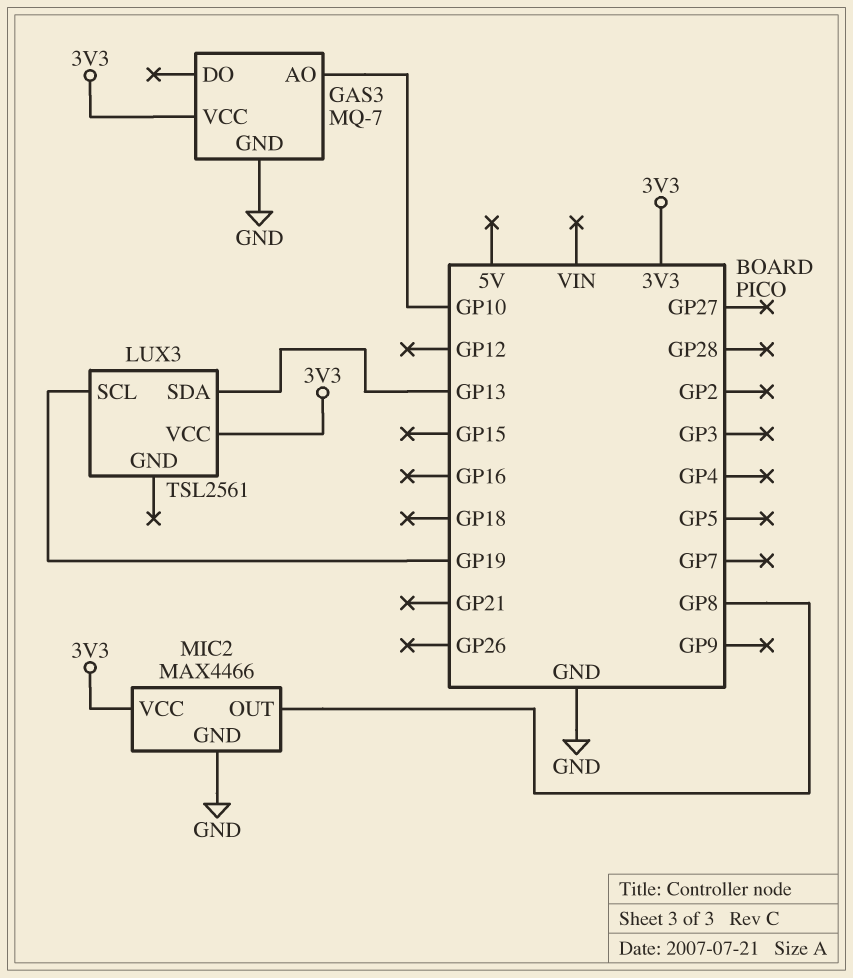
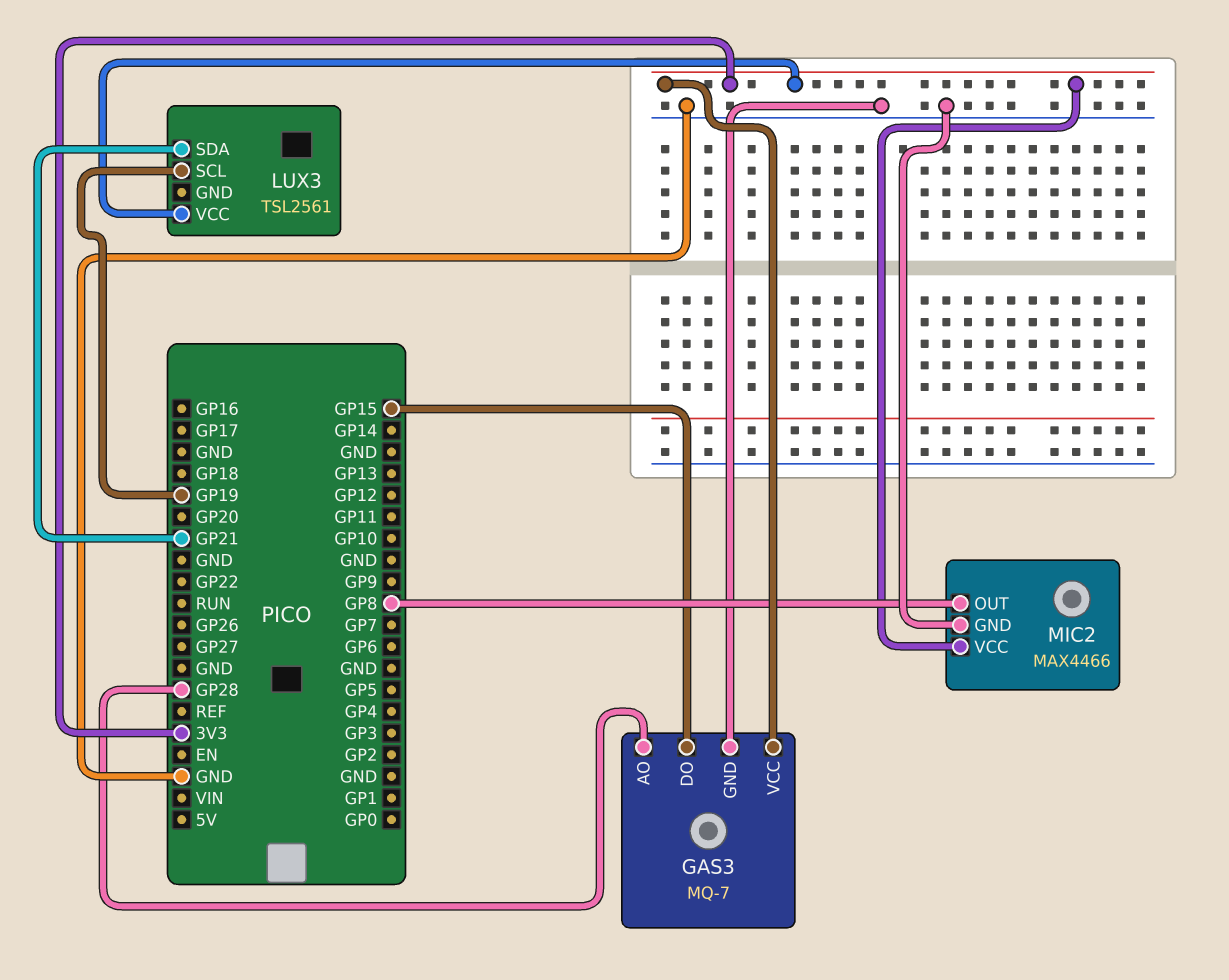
GAS3 pin AO: GP10 -> GP28
GAS3 pin DO: none -> GP15
LUX3 pin SDA: GP13 -> GP21

